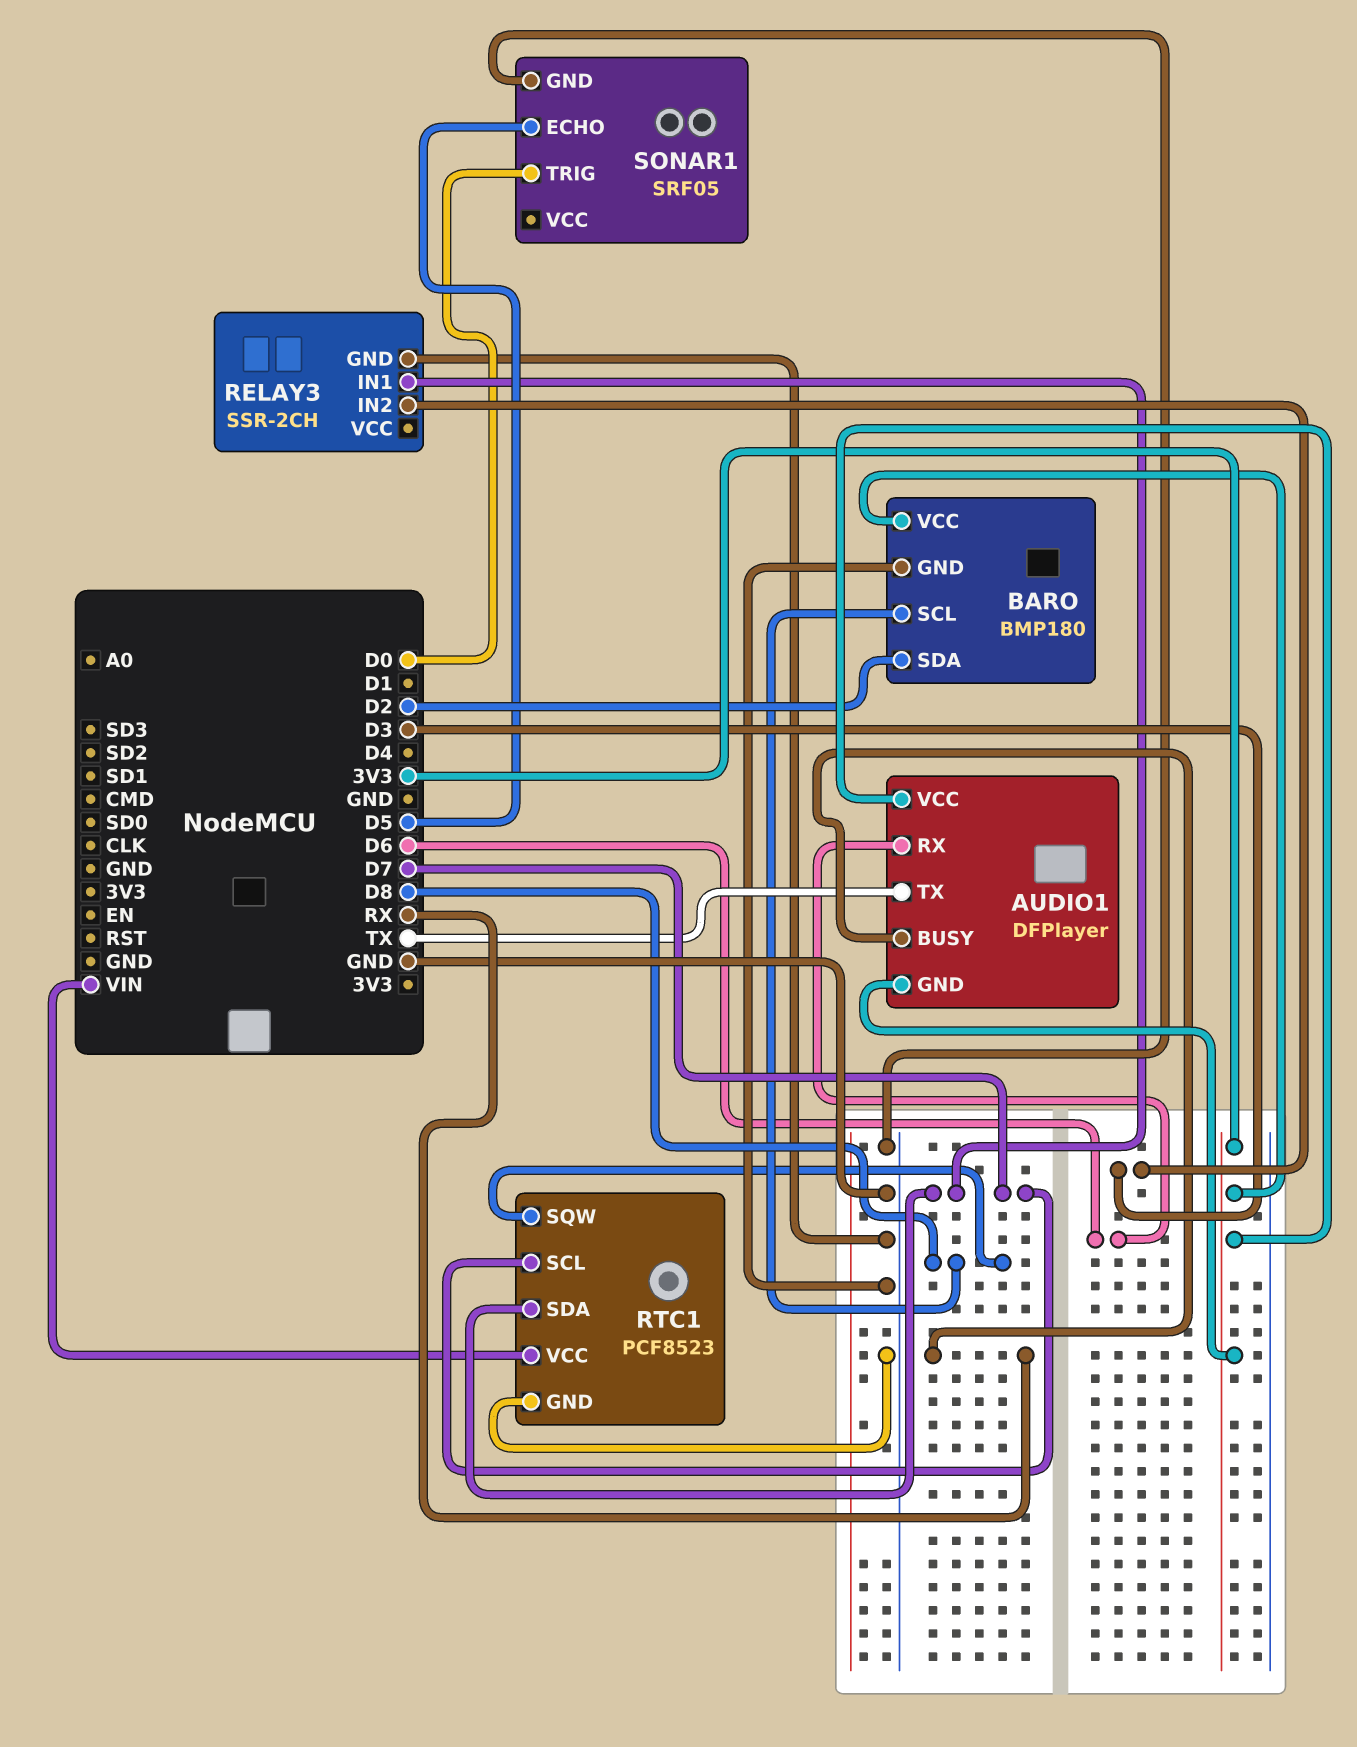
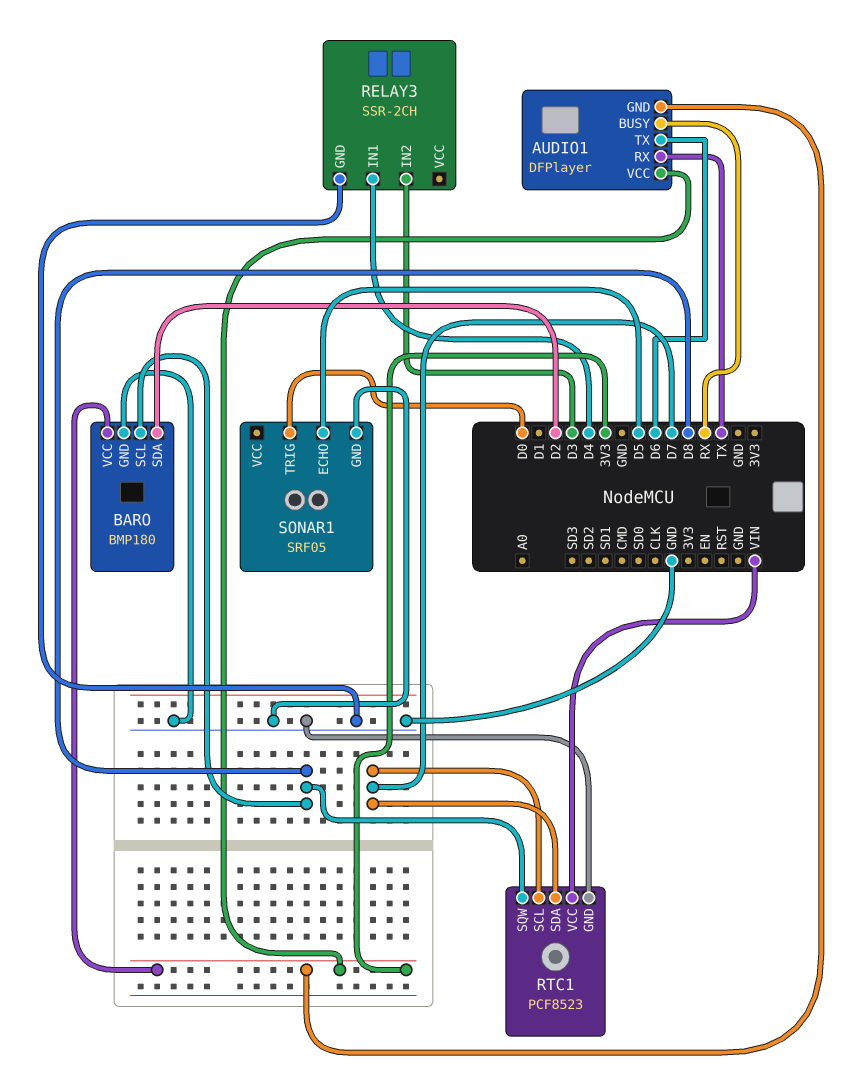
AUDIO1 pin RX: D6 -> TX
AUDIO1 pin TX: TX -> D6
RELAY3 pin IN1: D7 -> D4

